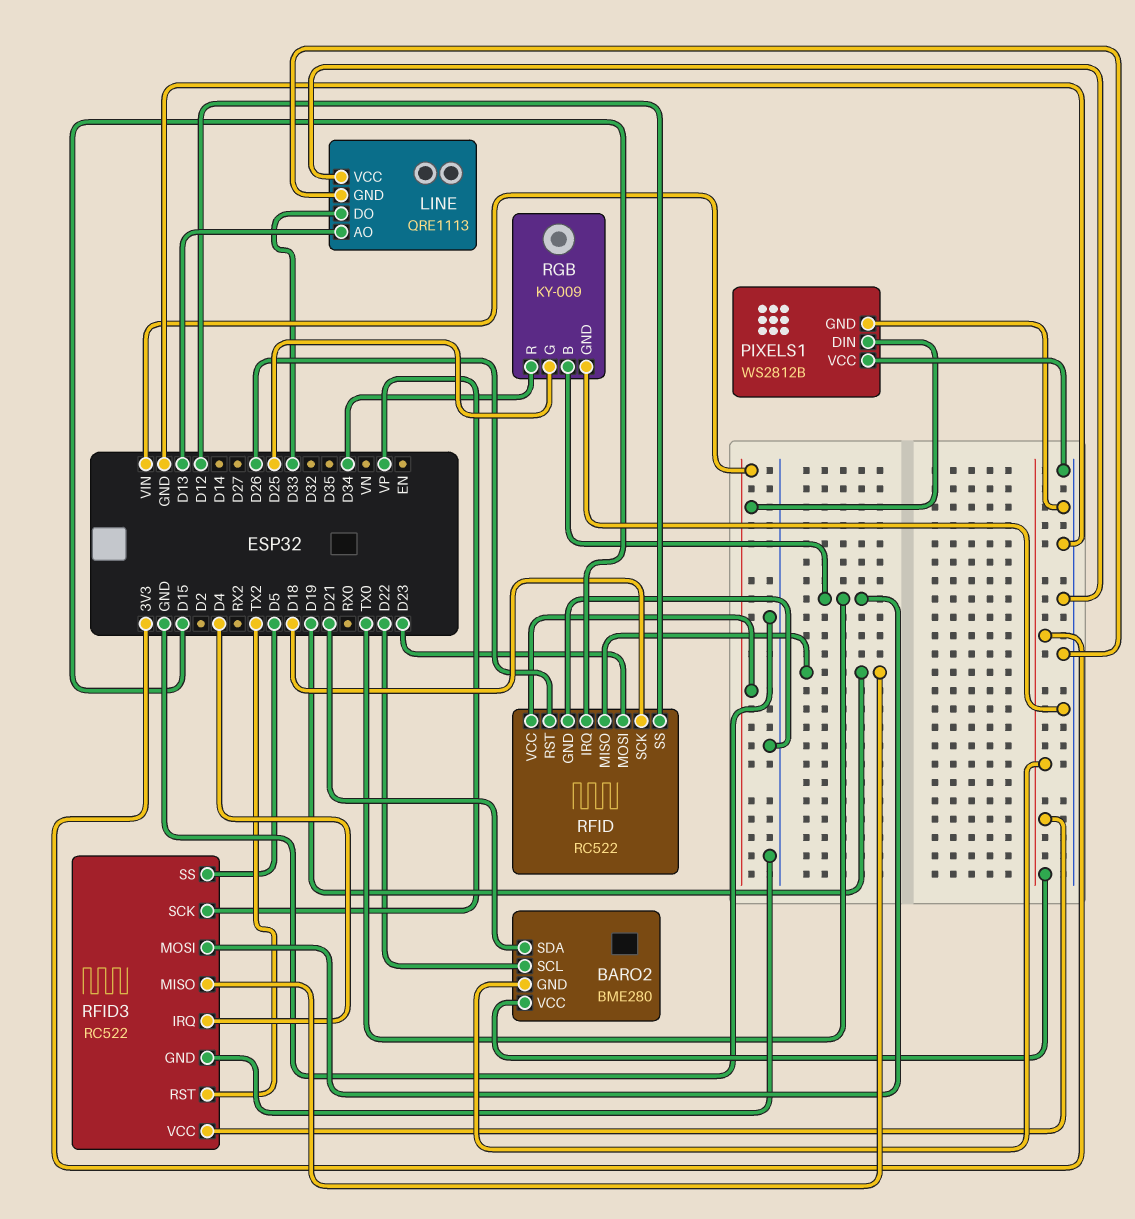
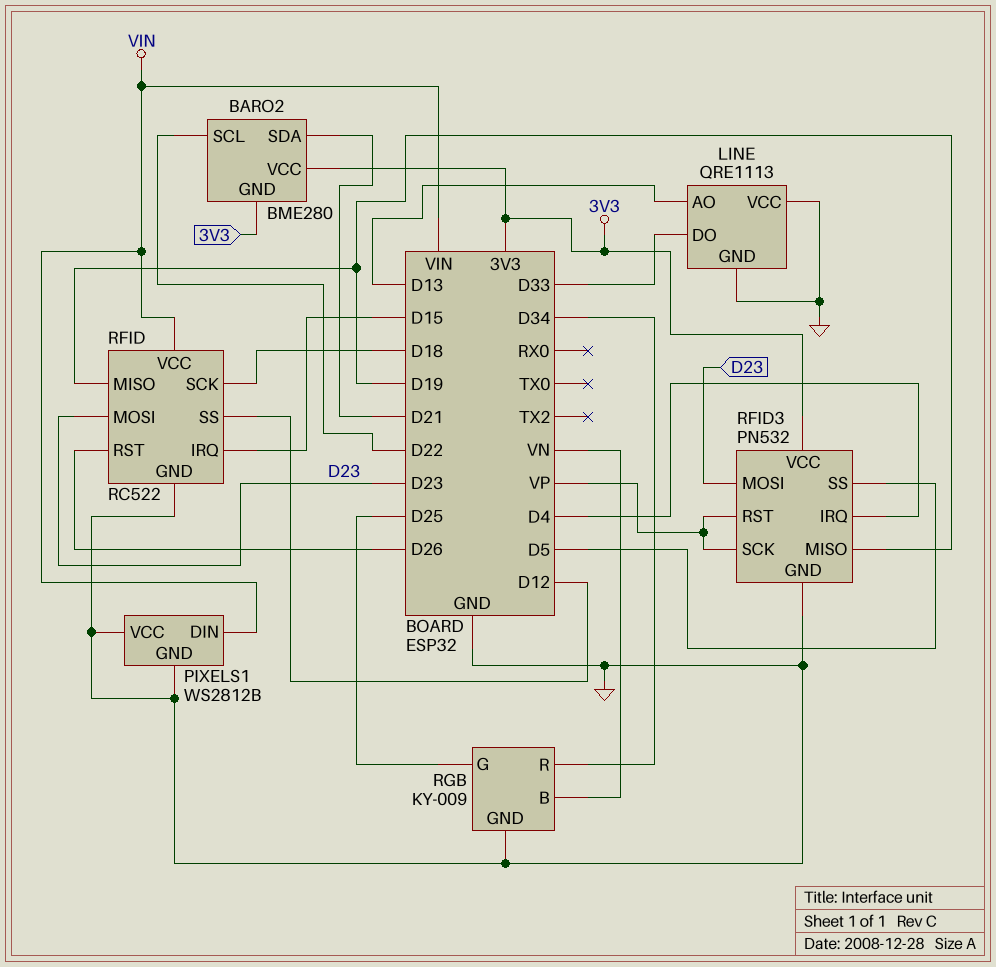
RFID3: RC522 -> PN532
RFID3 pin MOSI: TX0 -> D23
RFID3 pin RST: TX2 -> VP
RGB pin B: TX0 -> VN

